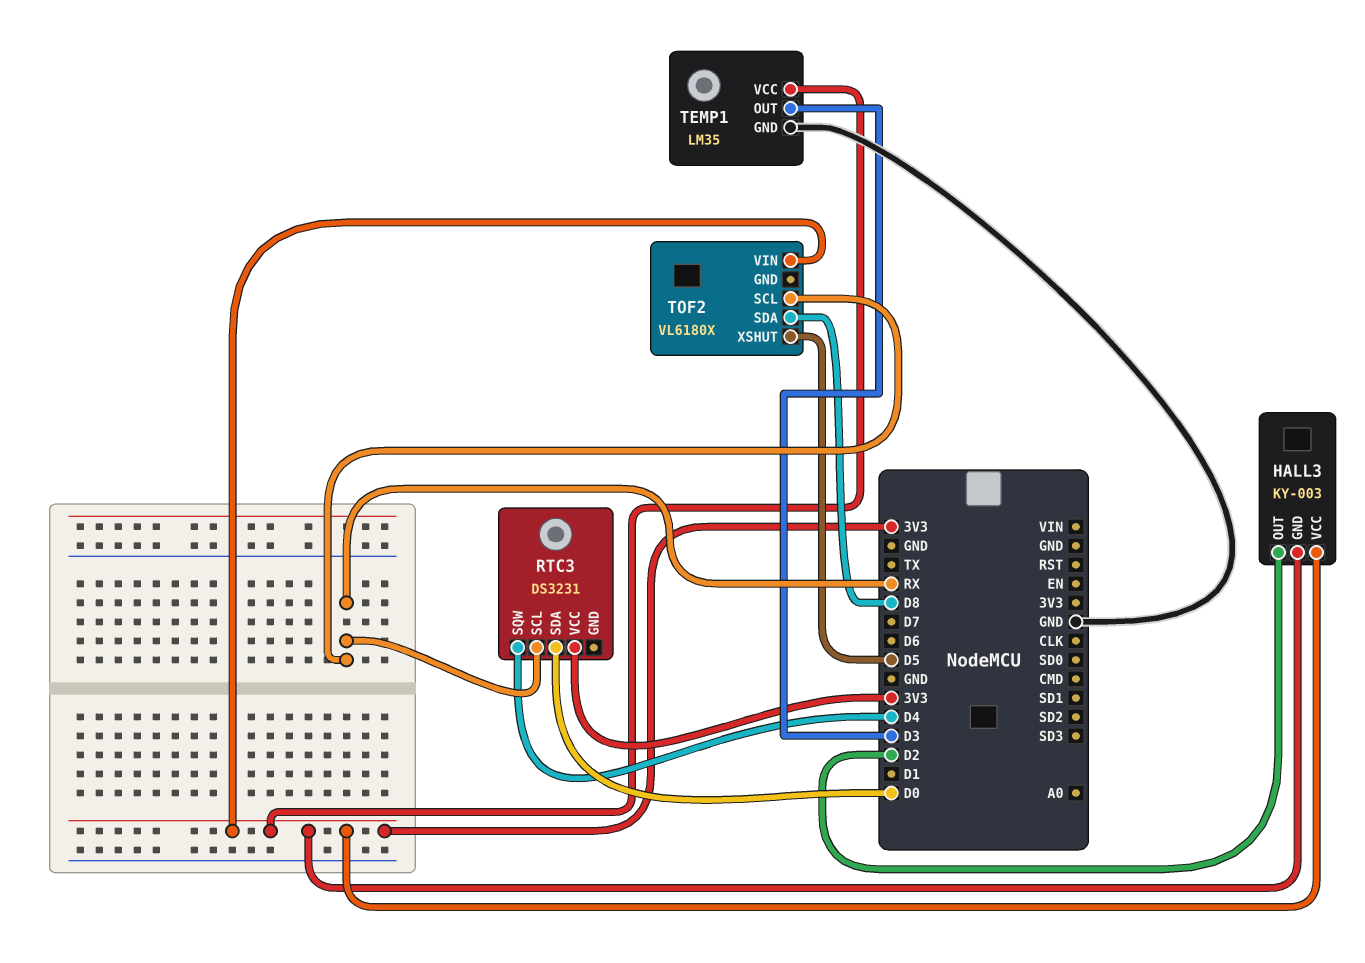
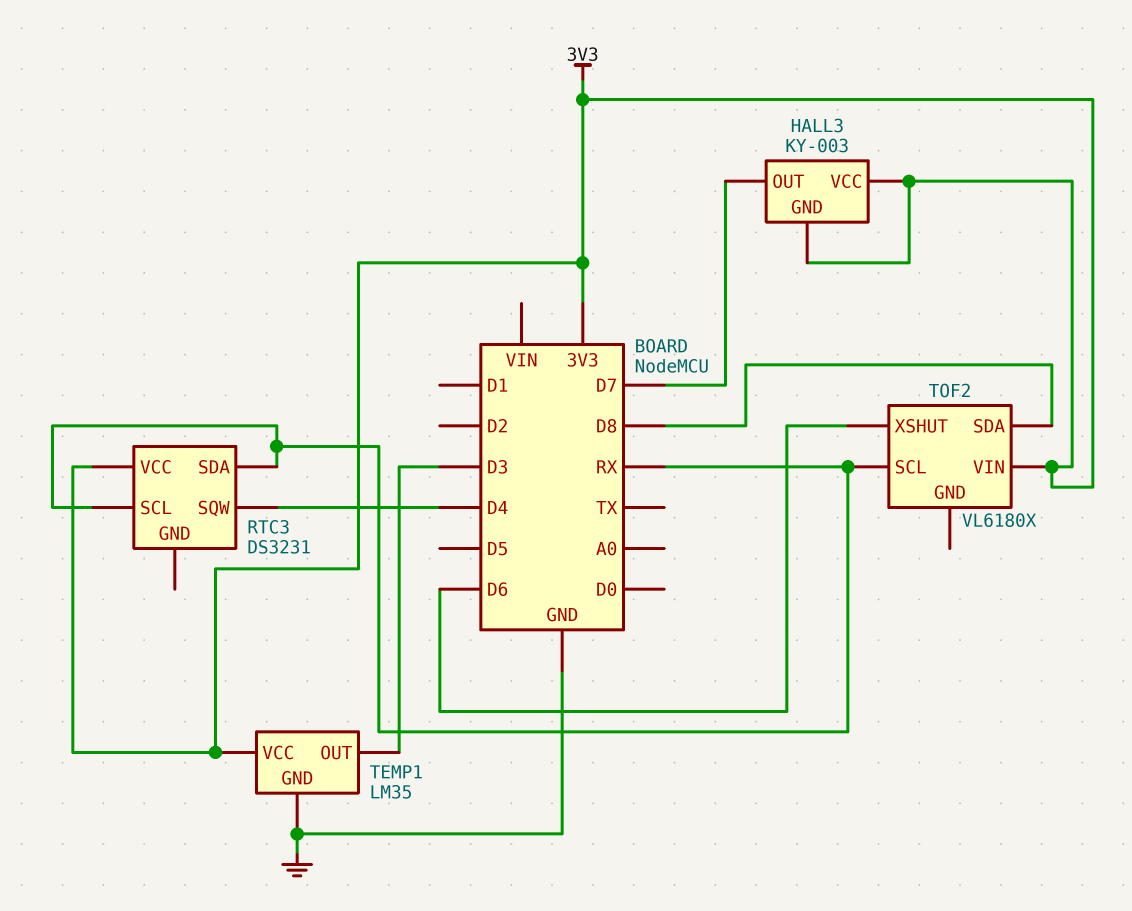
HALL3 pin OUT: D2 -> D7
RTC3 pin SDA: D0 -> RX
TOF2 pin XSHUT: D5 -> D6

